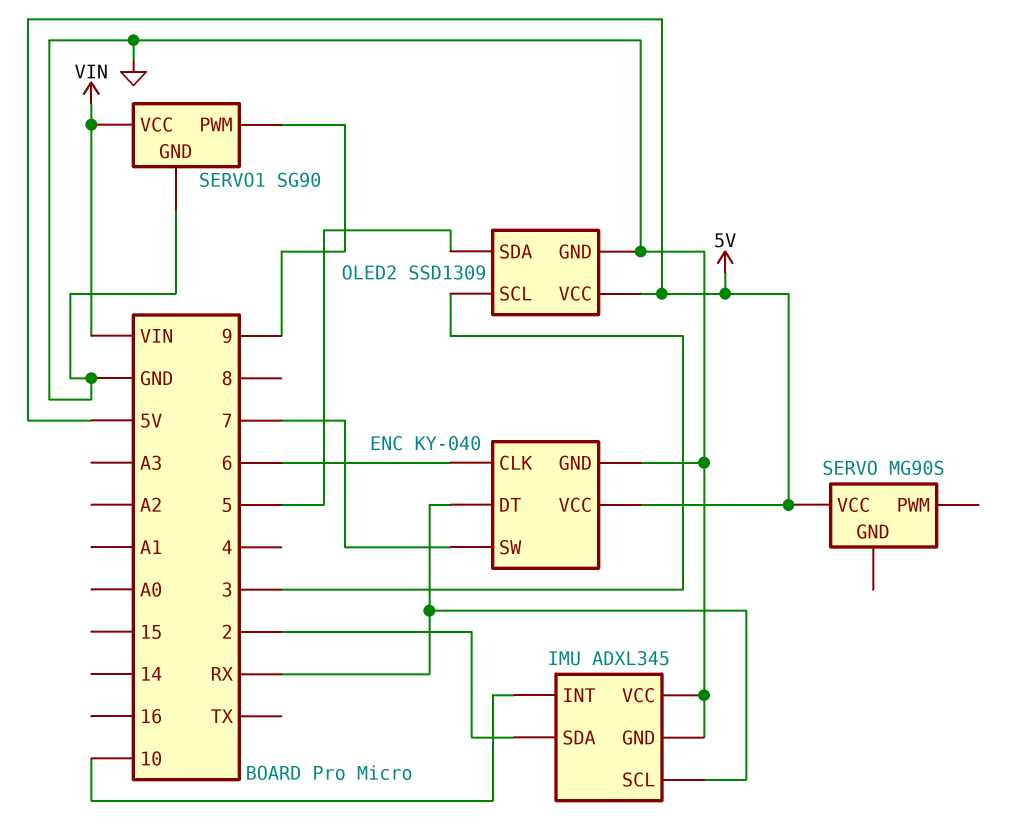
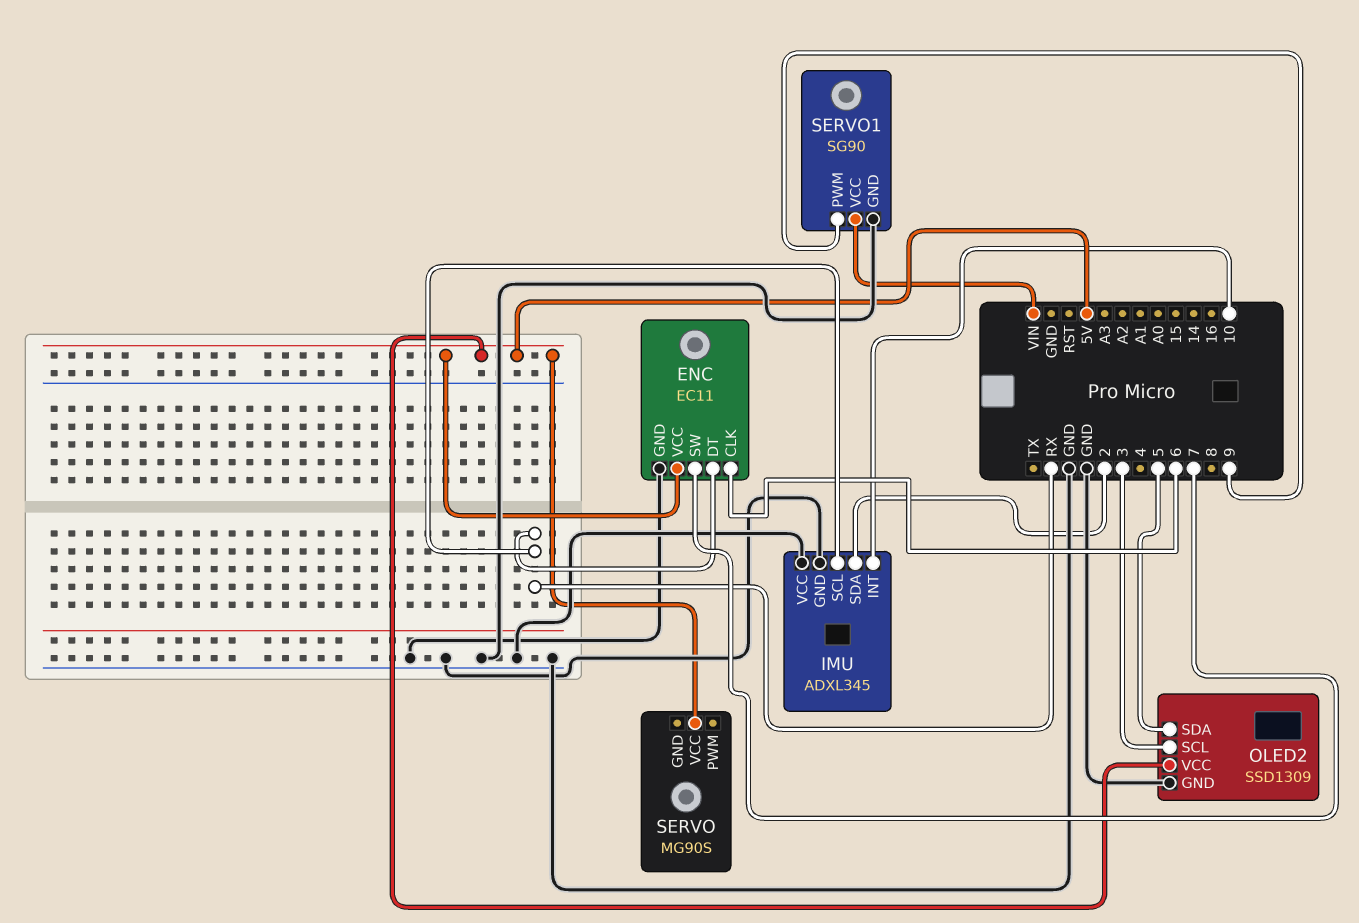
ENC: KY-040 -> EC11

